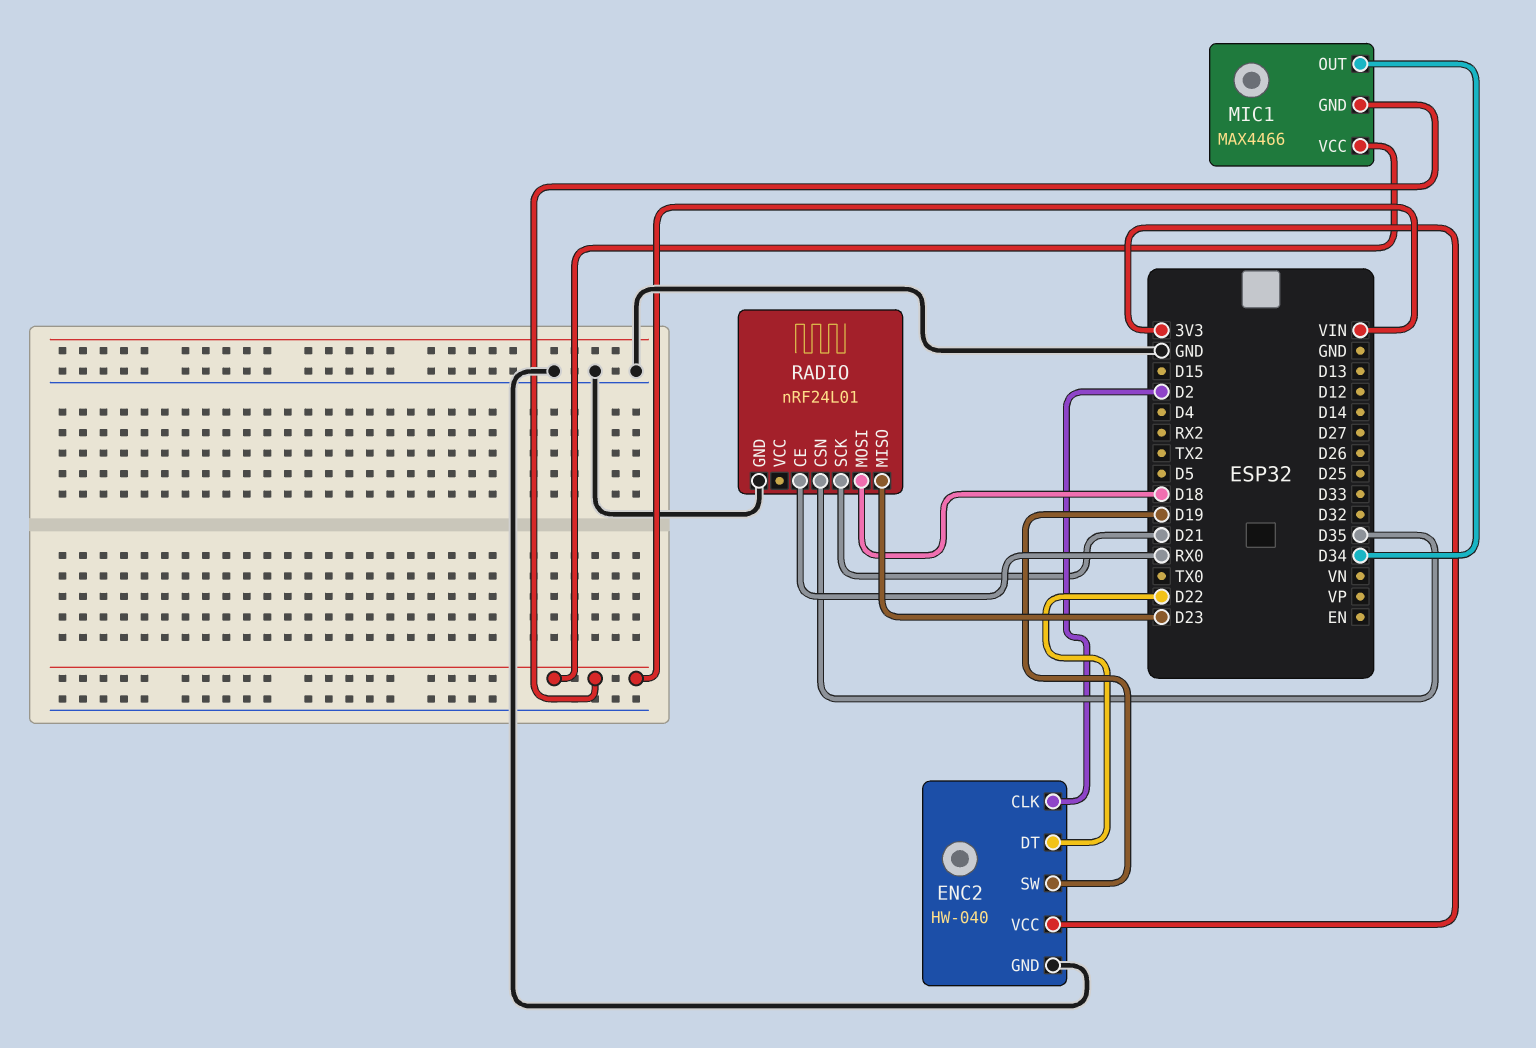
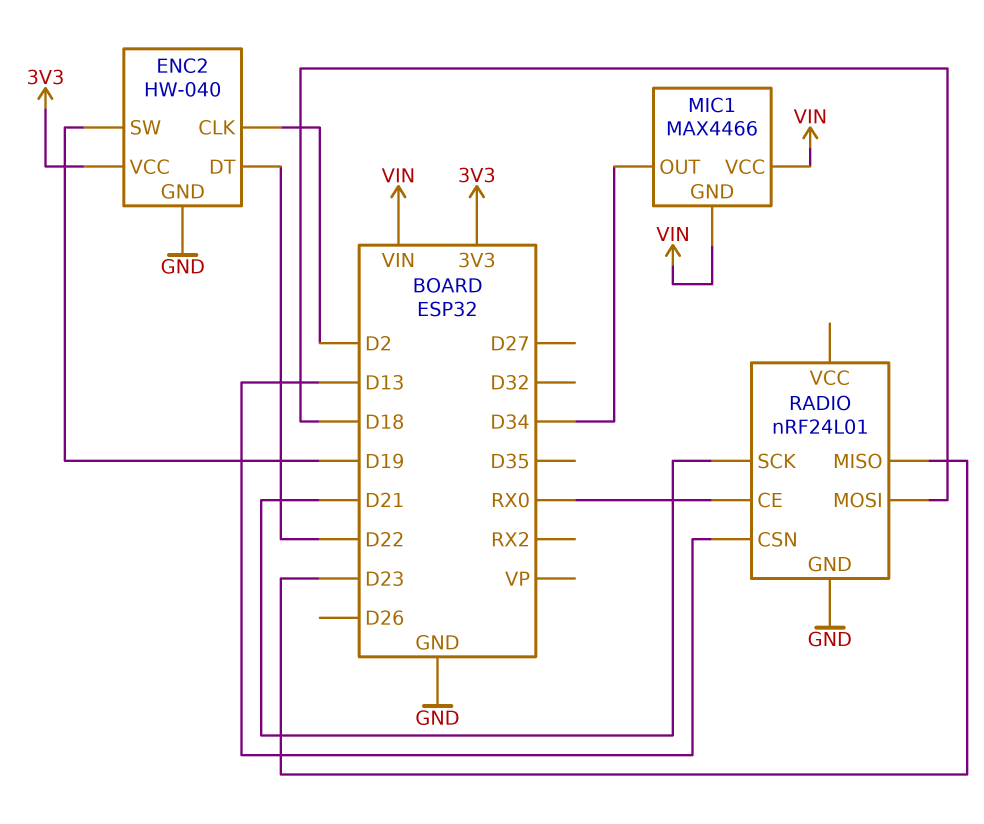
RADIO pin CSN: D35 -> D13

